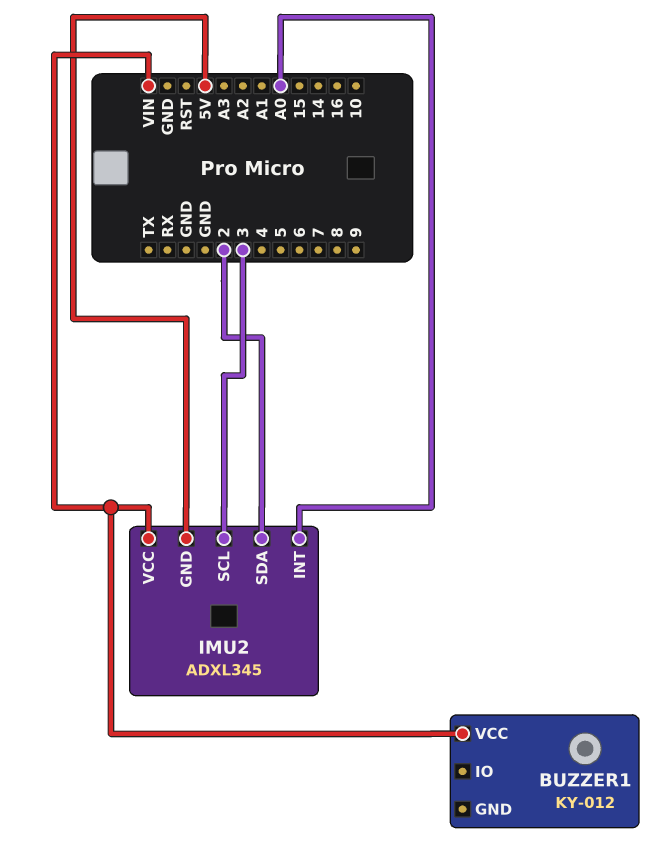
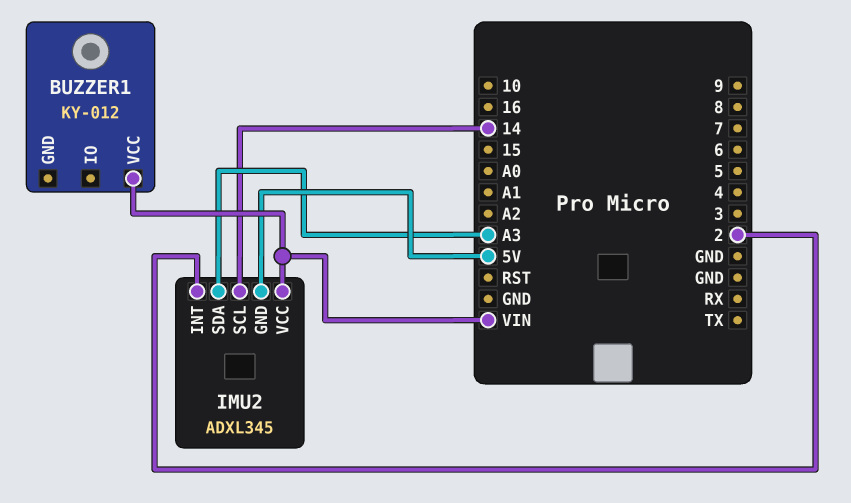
IMU2 pin INT: A0 -> 2
IMU2 pin SCL: 3 -> 14
IMU2 pin SDA: 2 -> A3

